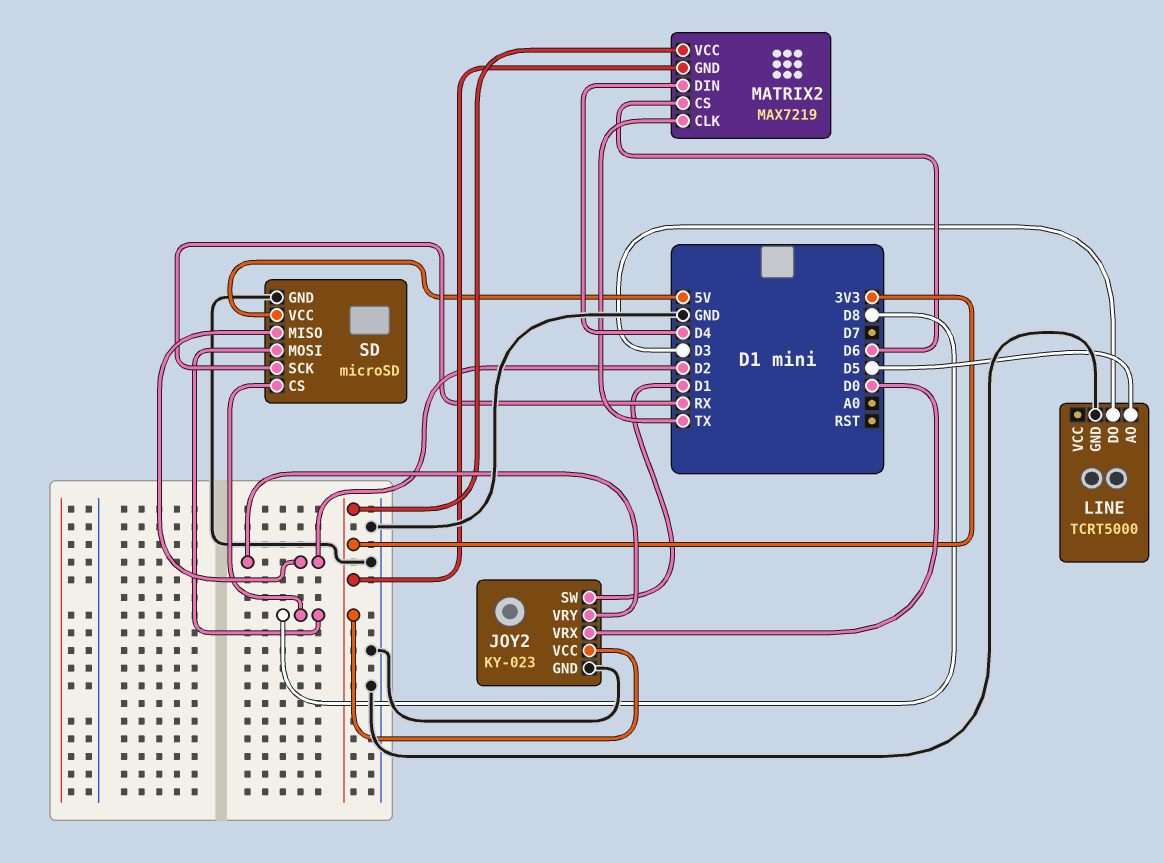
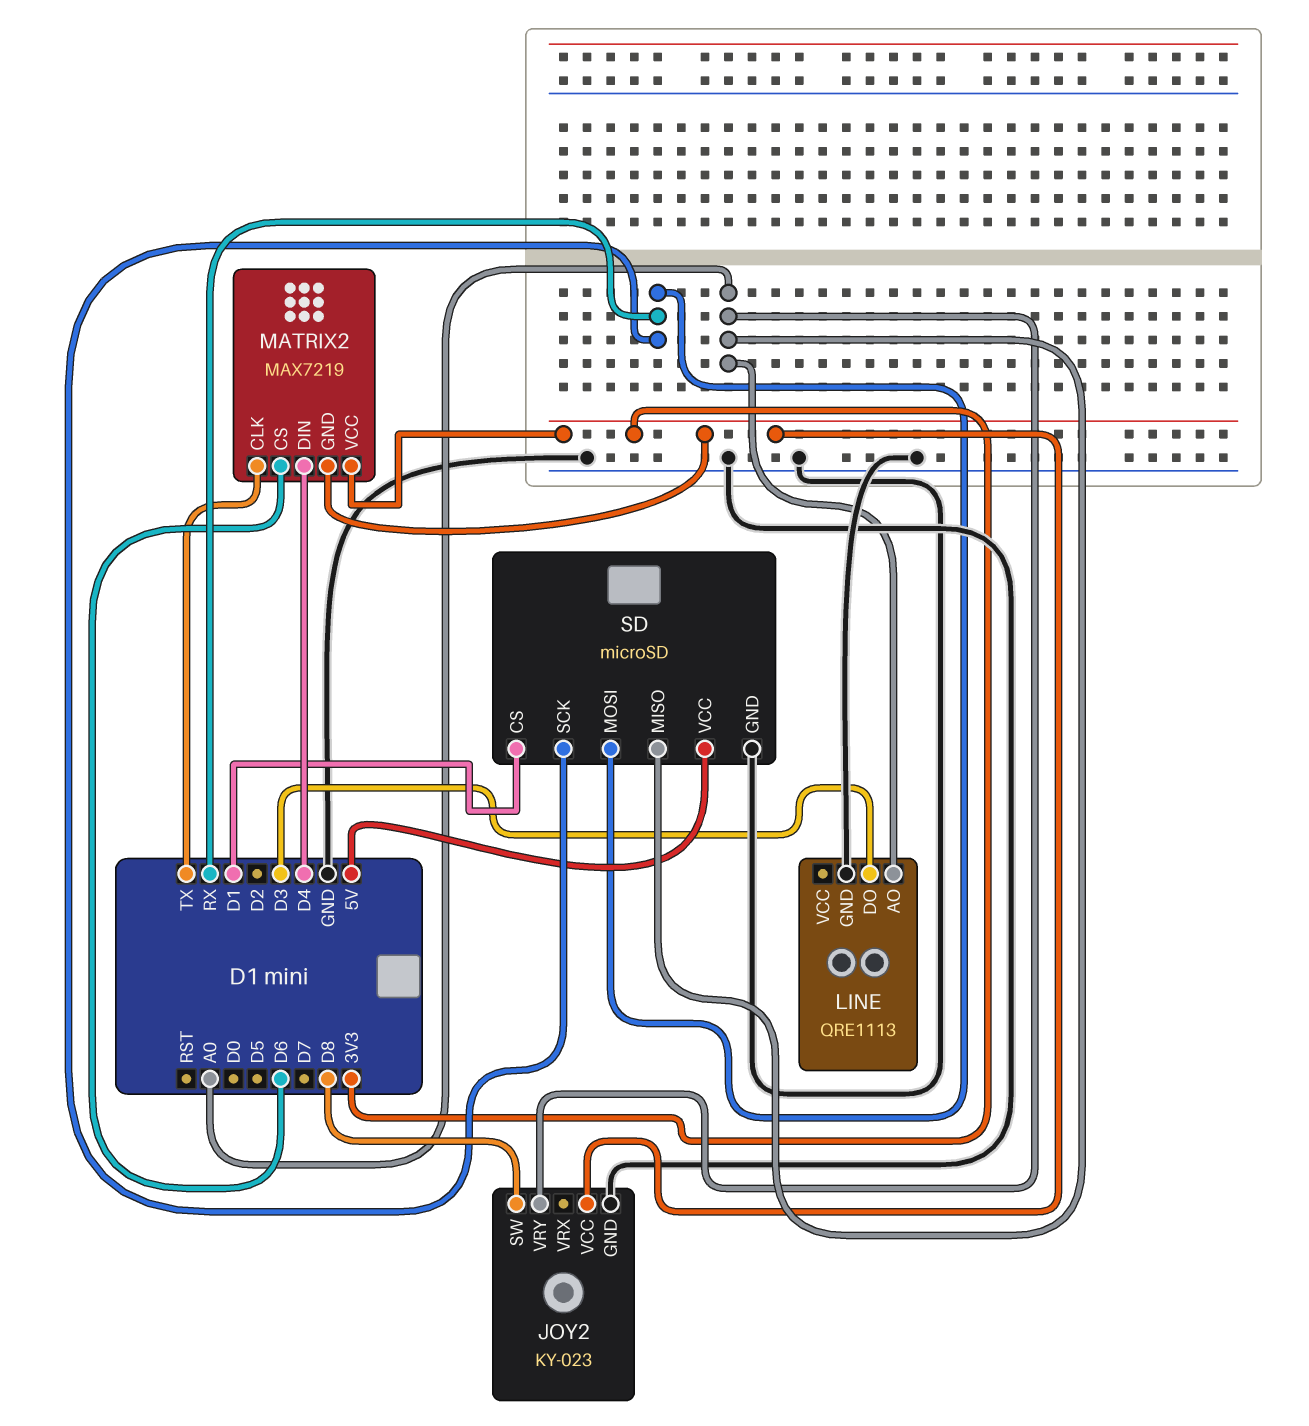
JOY2 pin SW: D1 -> D8
JOY2 pin VRX: D0 -> none
JOY2 pin VRY: D2 -> A0
LINE: TCRT5000 -> QRE1113
LINE pin AO: D5 -> A0
SD pin CS: D8 -> D1
SD pin MISO: D2 -> A0
SD pin MOSI: D8 -> RX

